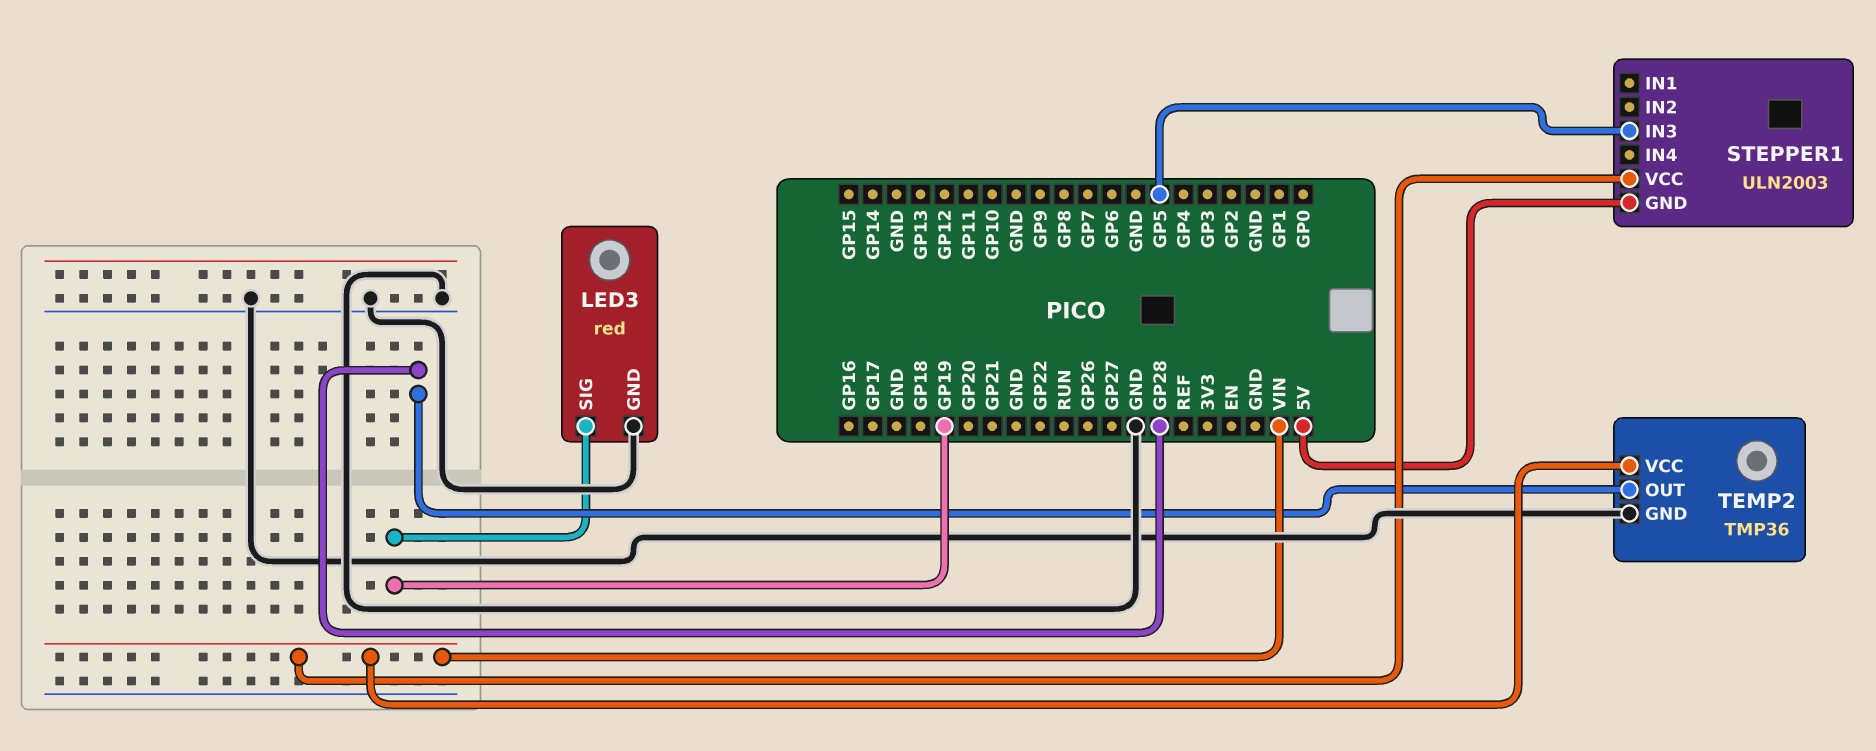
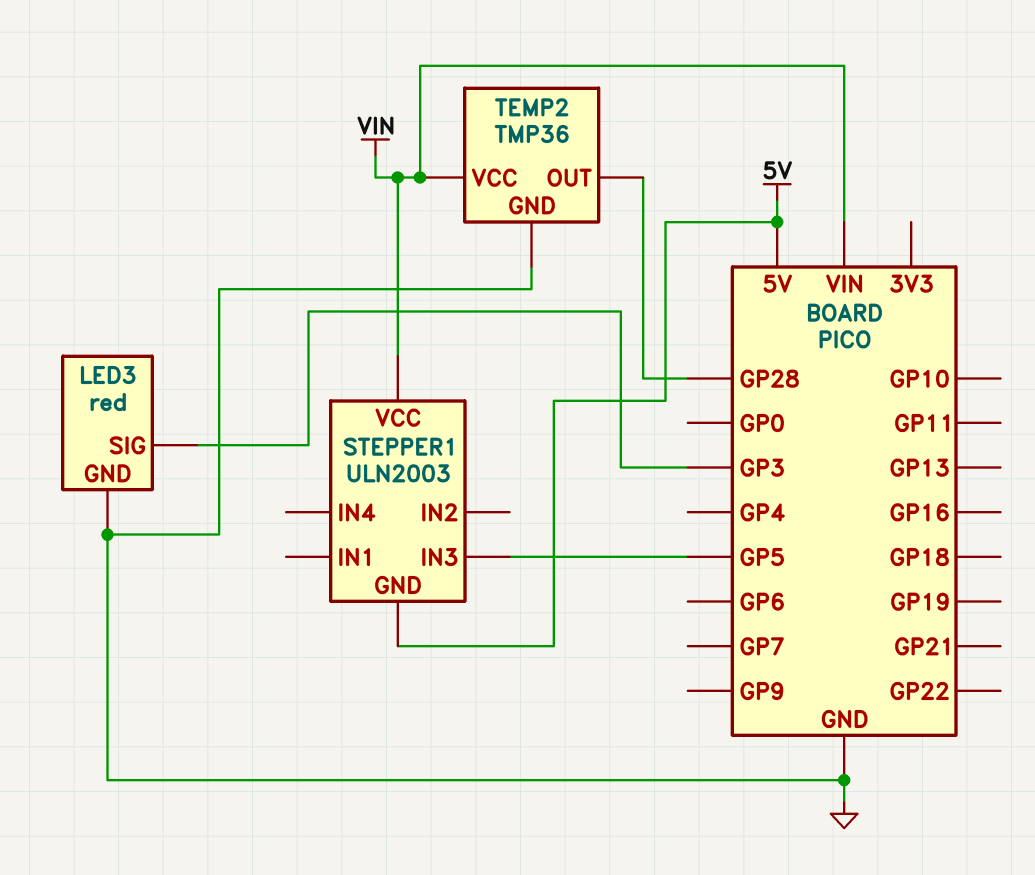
LED3 pin SIG: GP19 -> GP3

